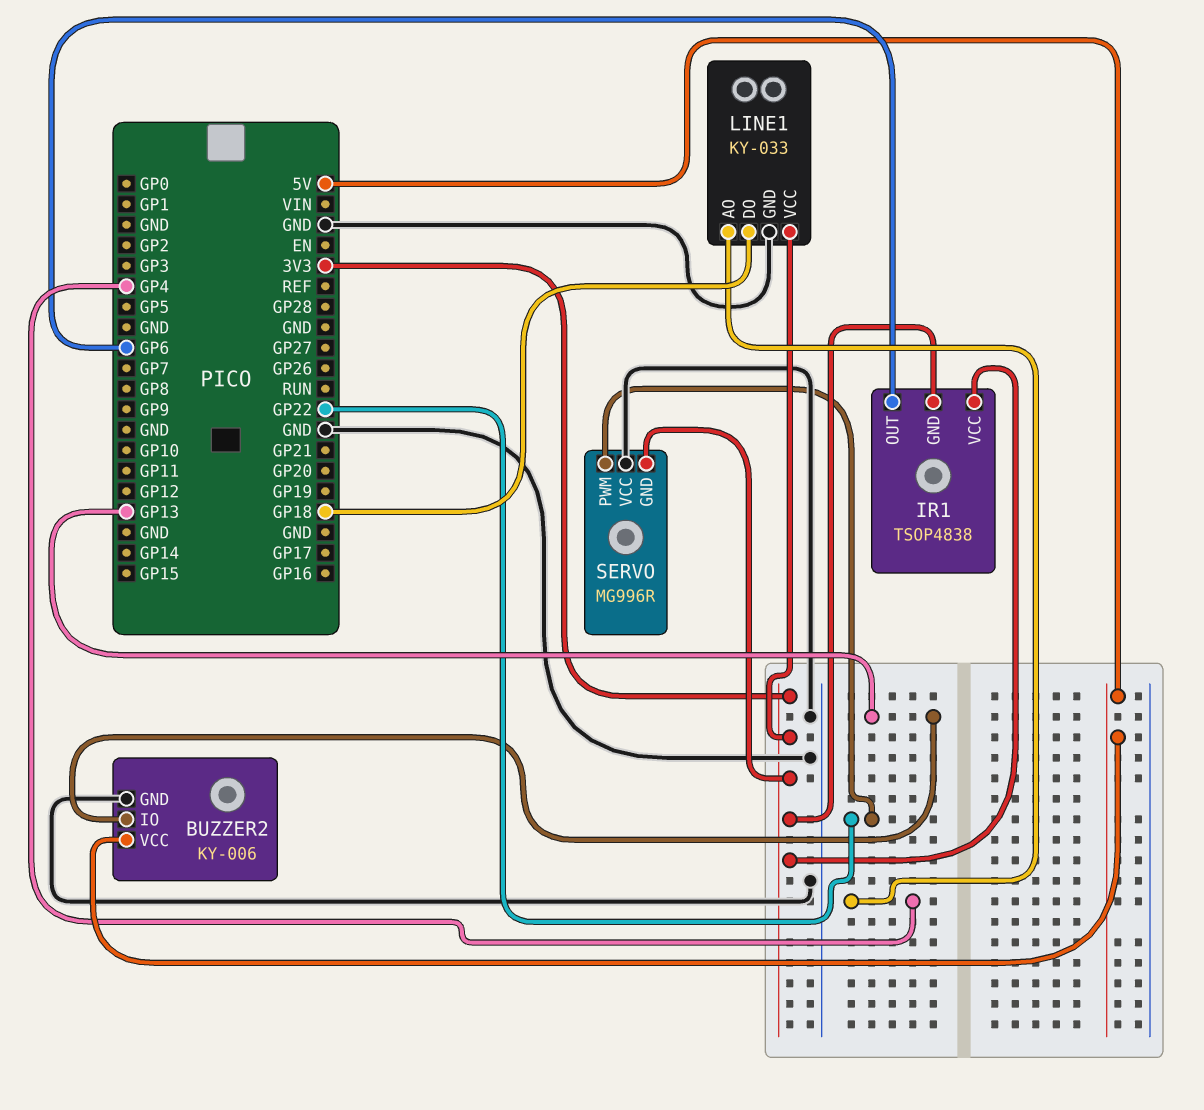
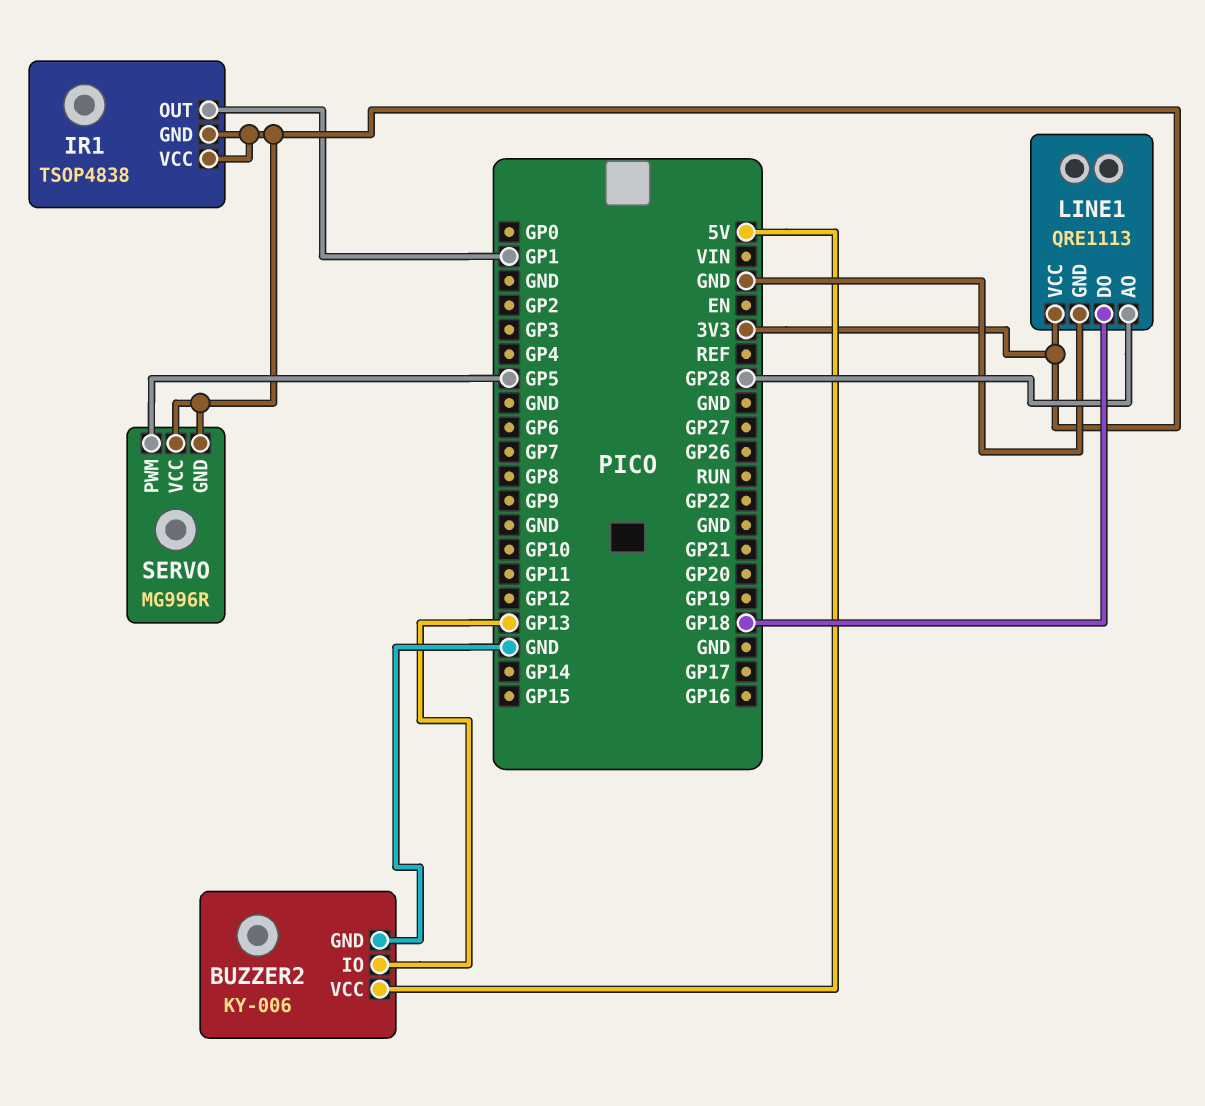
IR1 pin OUT: GP6 -> GP1
LINE1: KY-033 -> QRE1113
LINE1 pin AO: GP4 -> GP28
SERVO pin PWM: GP22 -> GP5
SERVO pin VCC: GND -> 3V3

